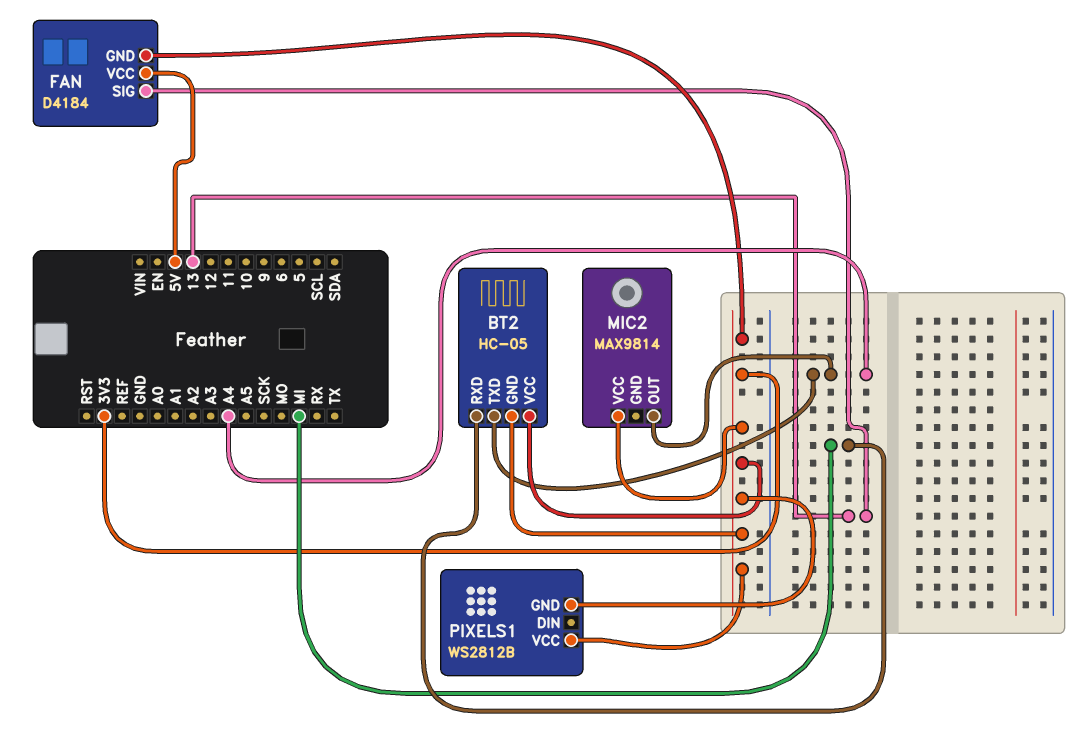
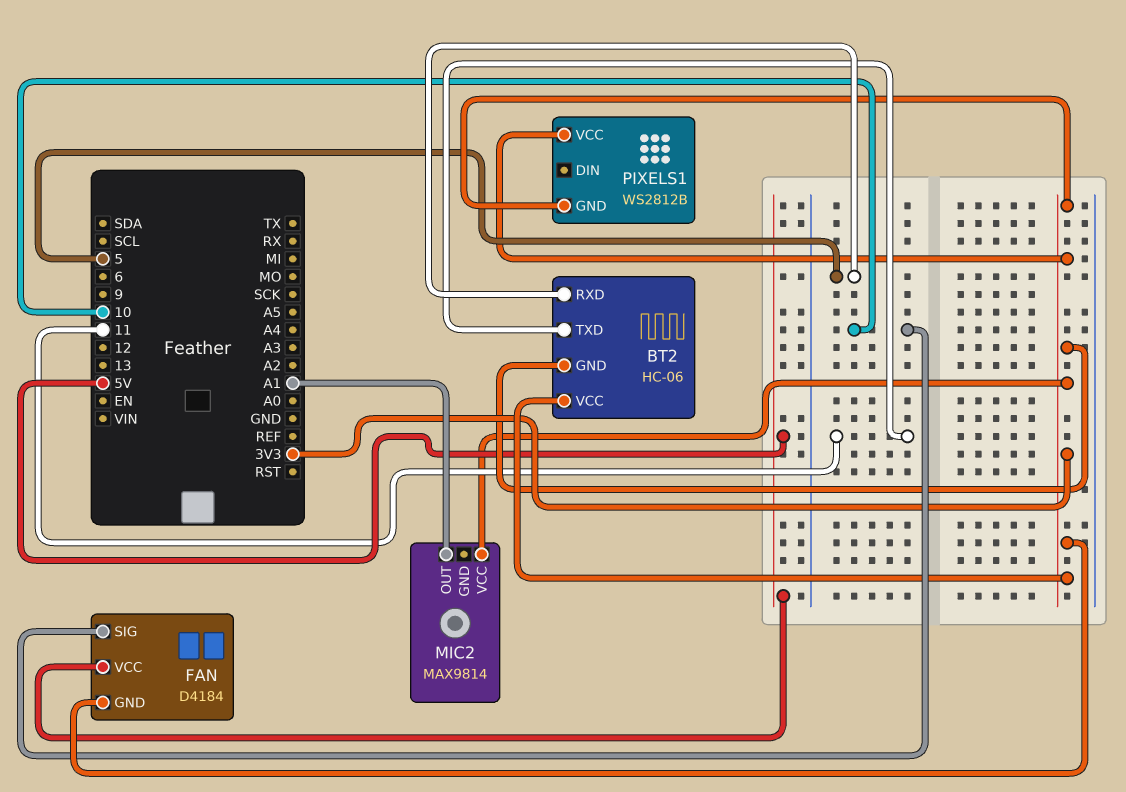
BT2: HC-05 -> HC-06
BT2 pin RXD: MI -> 5
BT2 pin TXD: A4 -> 11
FAN pin SIG: 13 -> 10
MIC2 pin OUT: A4 -> A1

